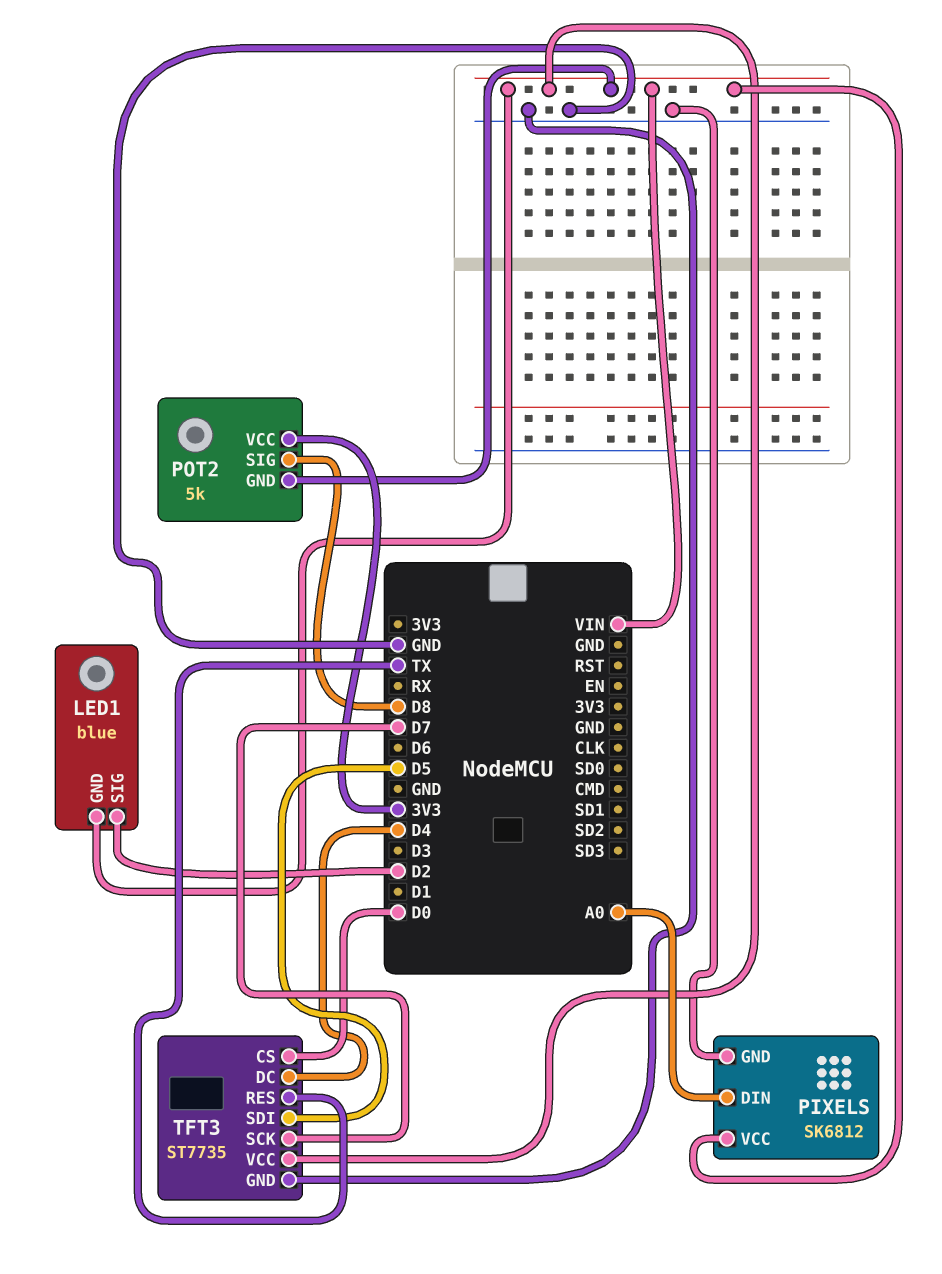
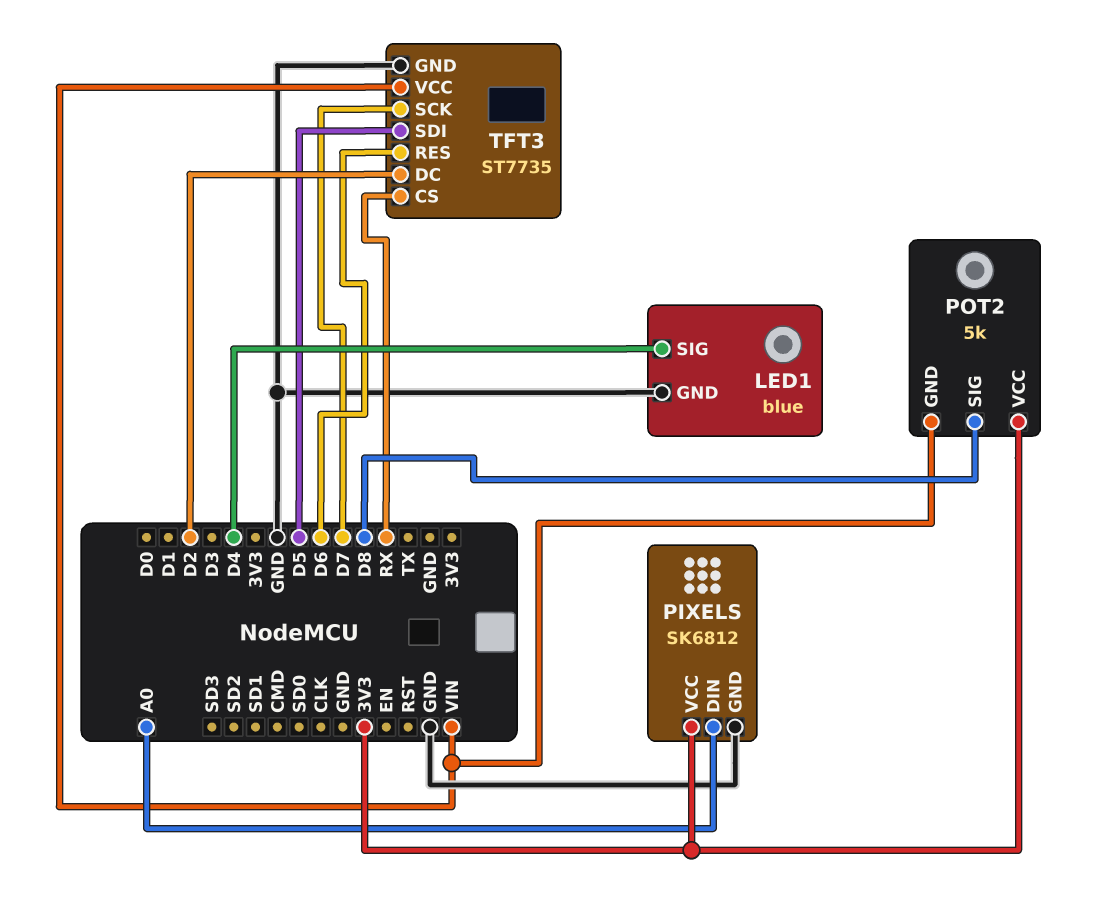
LED1 pin GND: VIN -> GND
LED1 pin SIG: D2 -> D4
PIXELS pin VCC: VIN -> 3V3
TFT3 pin CS: D0 -> RX
TFT3 pin DC: D4 -> D2
TFT3 pin RES: TX -> D6

